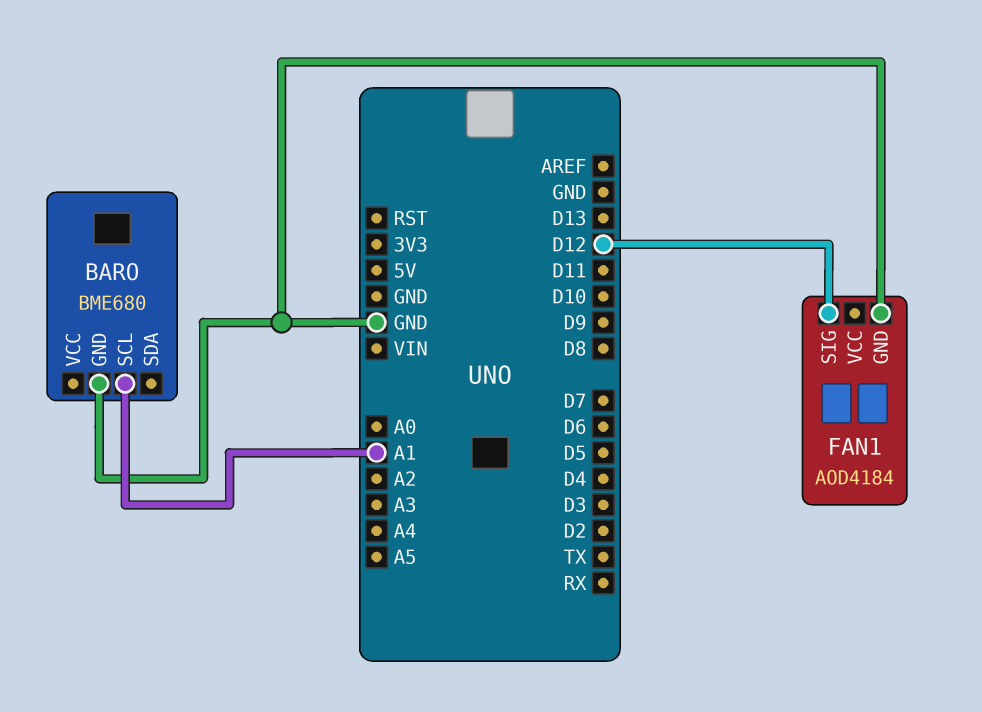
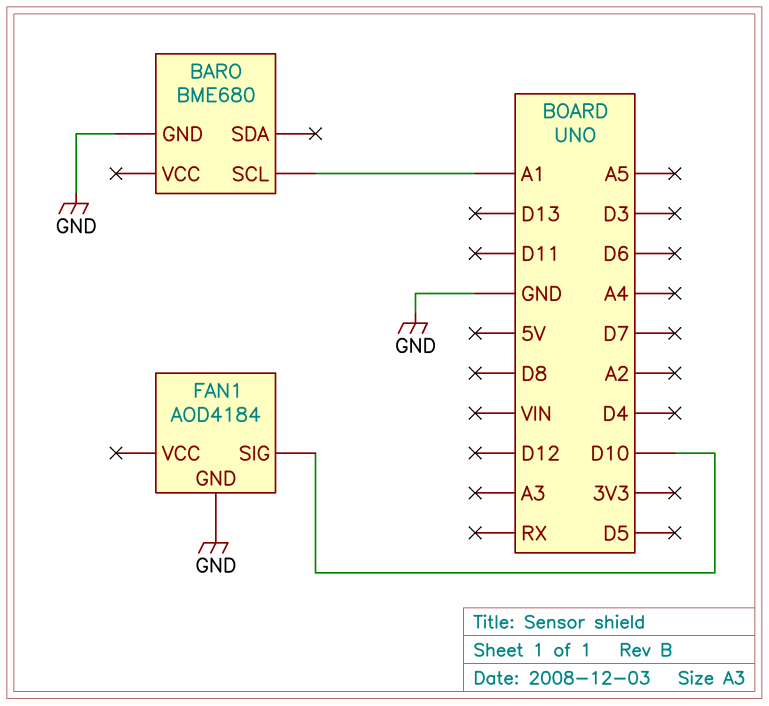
FAN1 pin SIG: D12 -> D10

